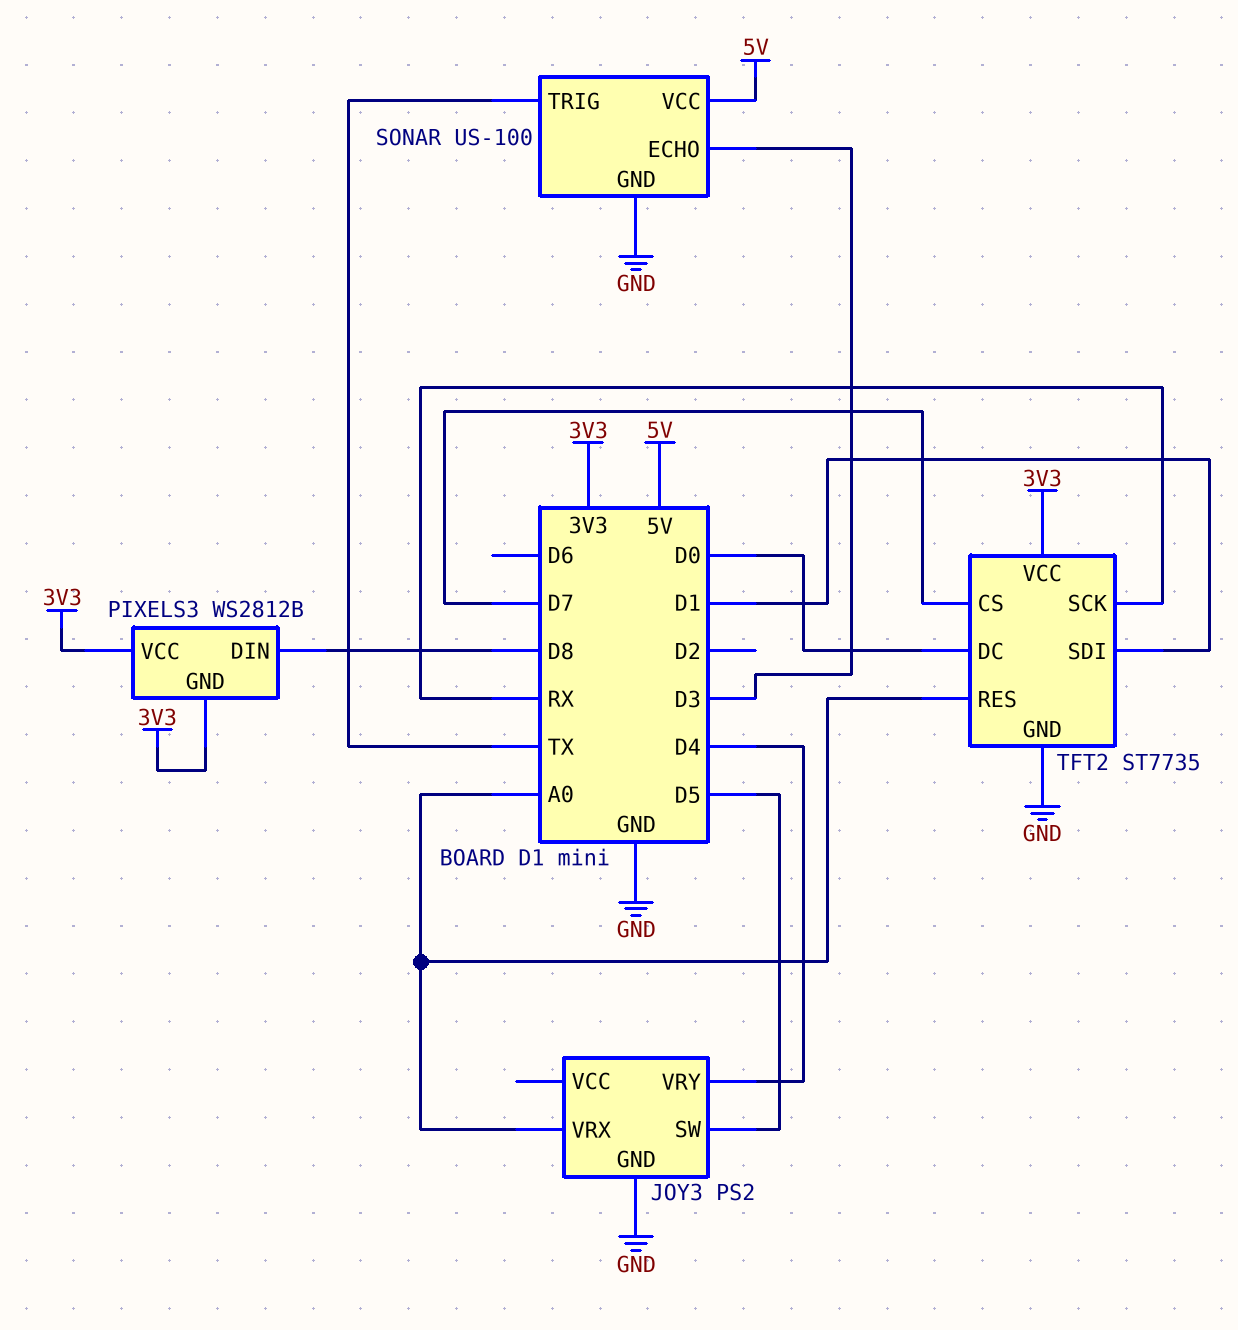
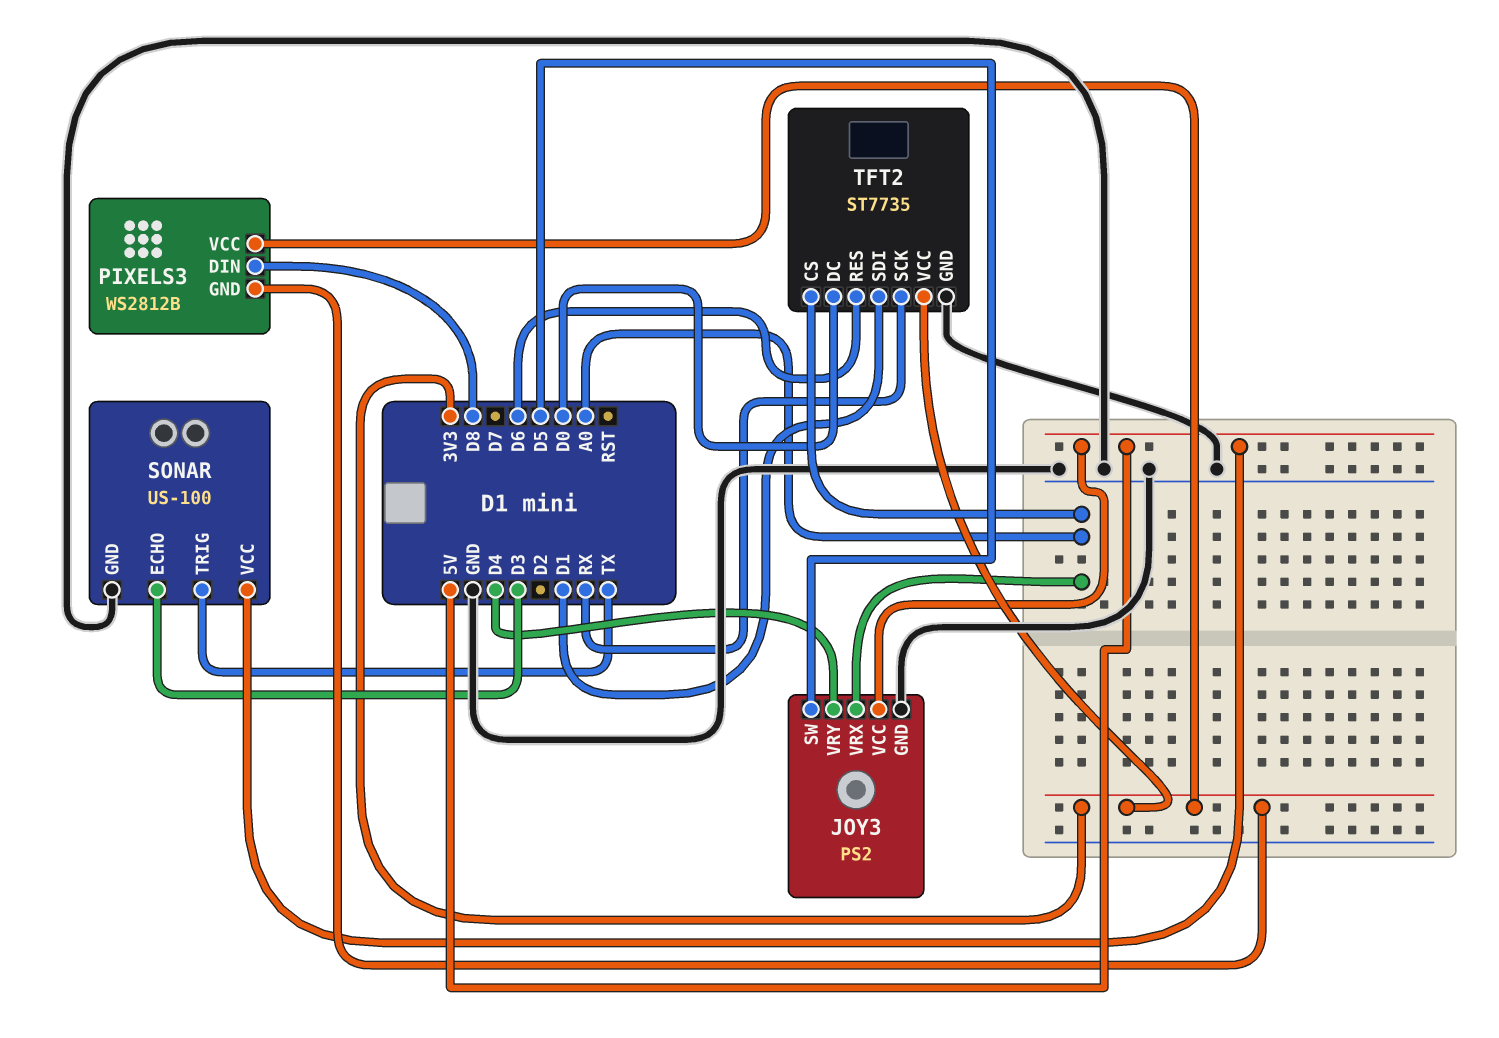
JOY3 pin VCC: none -> 5V
TFT2 pin CS: D7 -> A0
TFT2 pin RES: A0 -> D6

